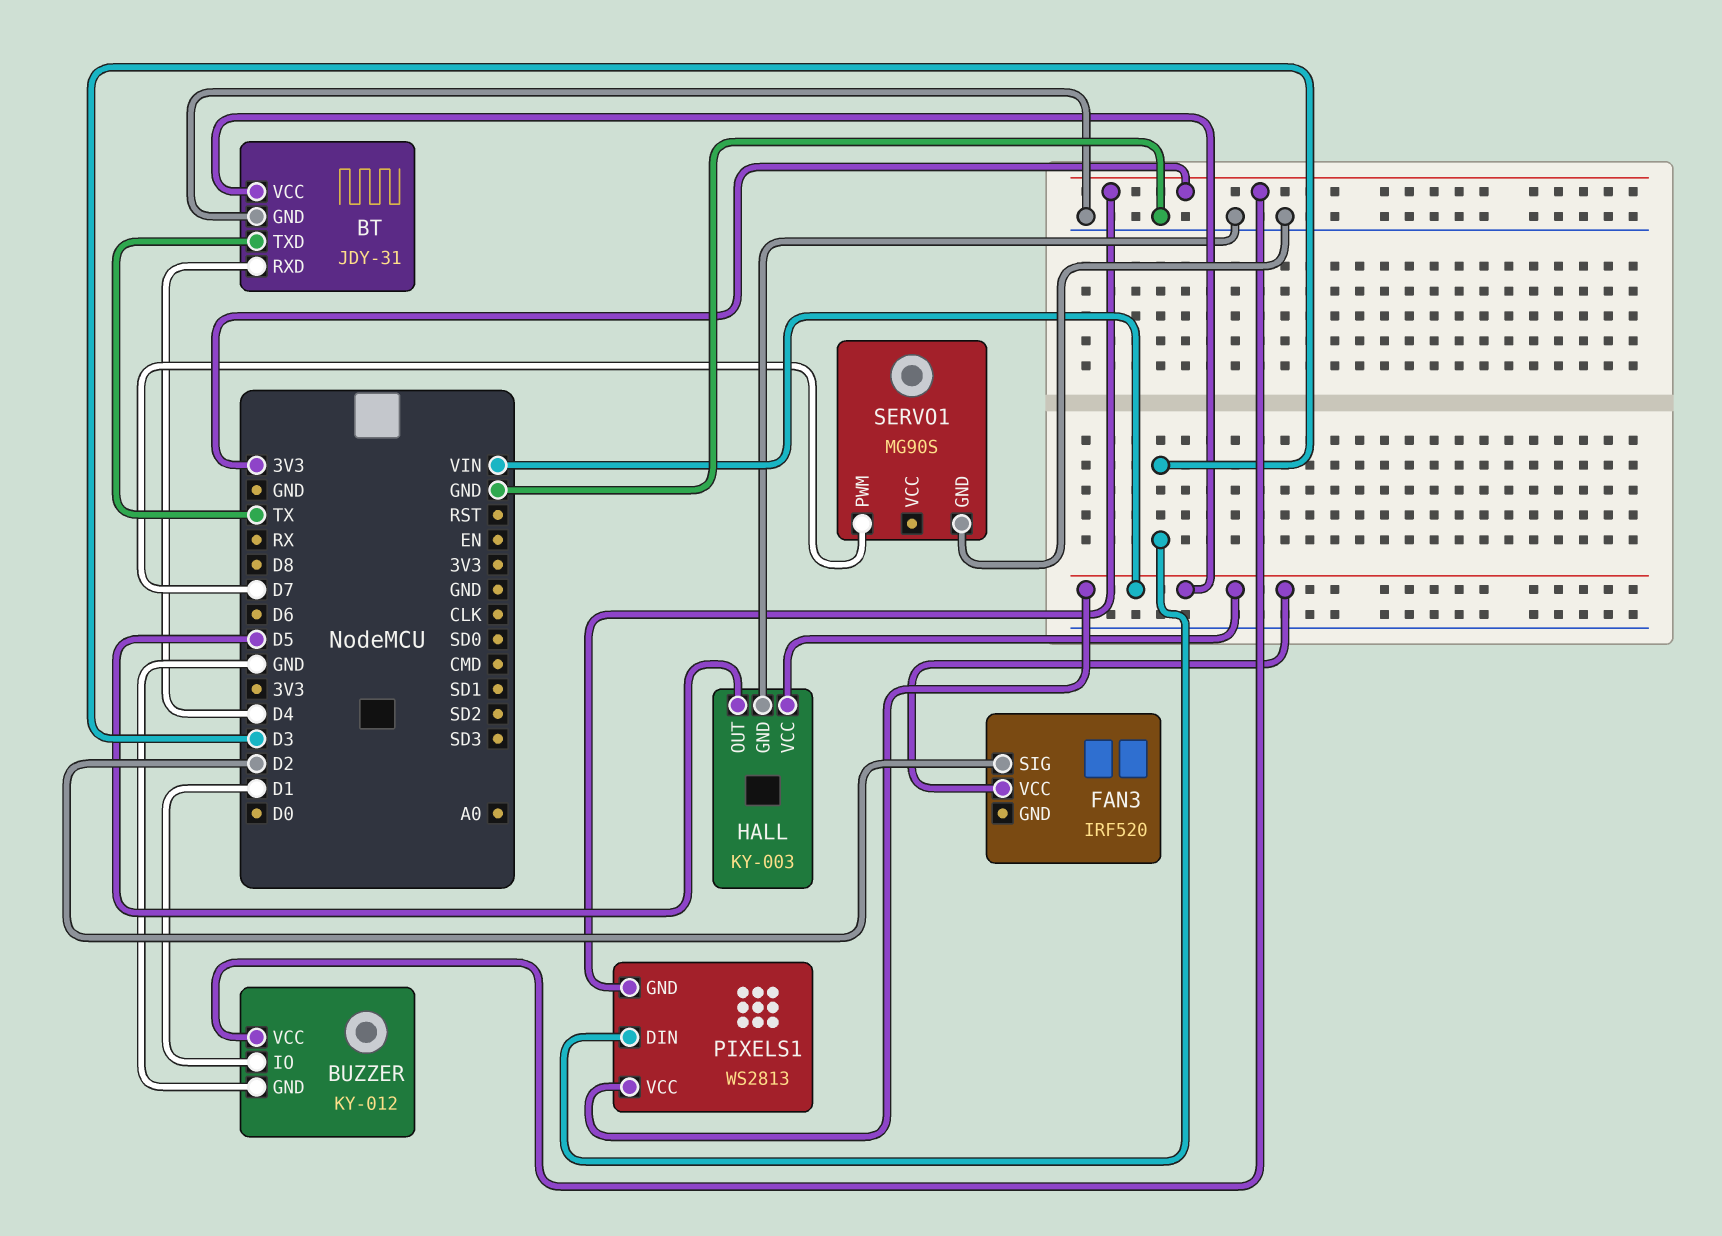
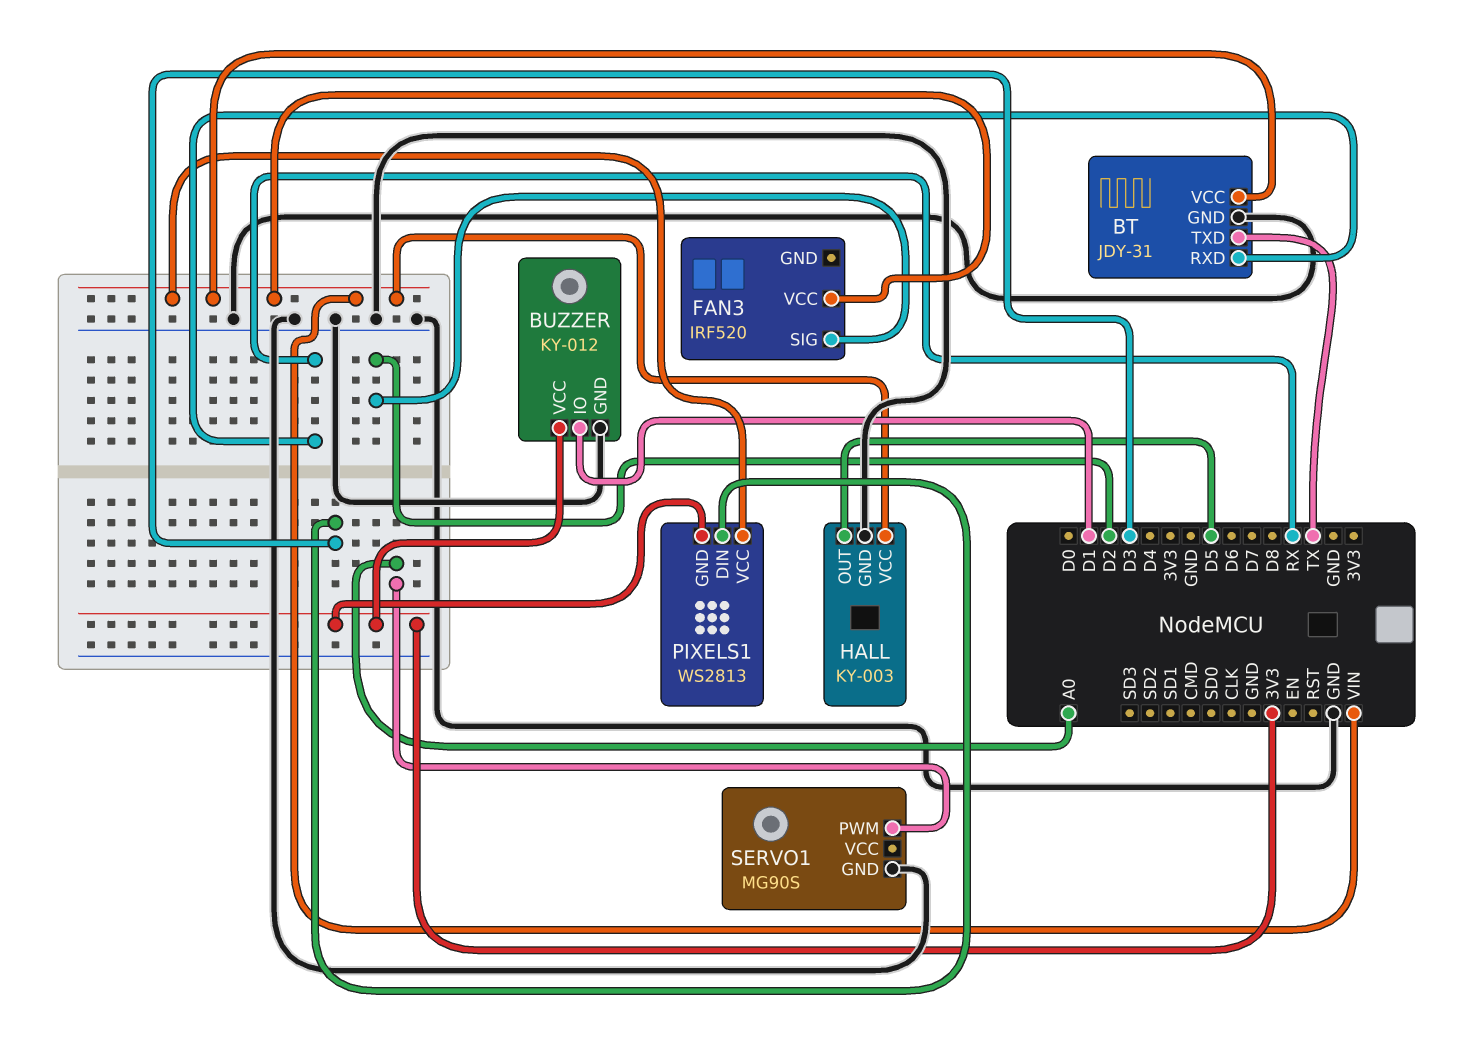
BT pin RXD: D4 -> RX
SERVO1 pin PWM: D7 -> A0

